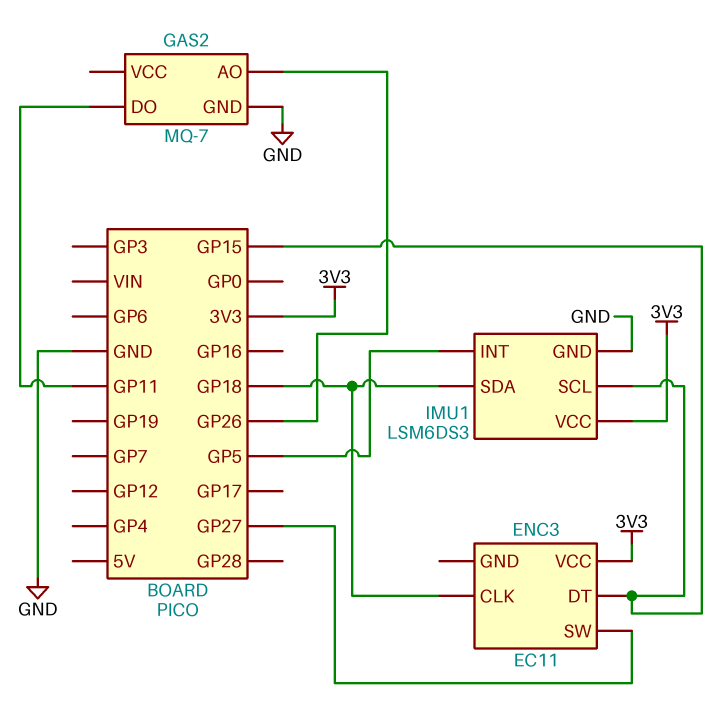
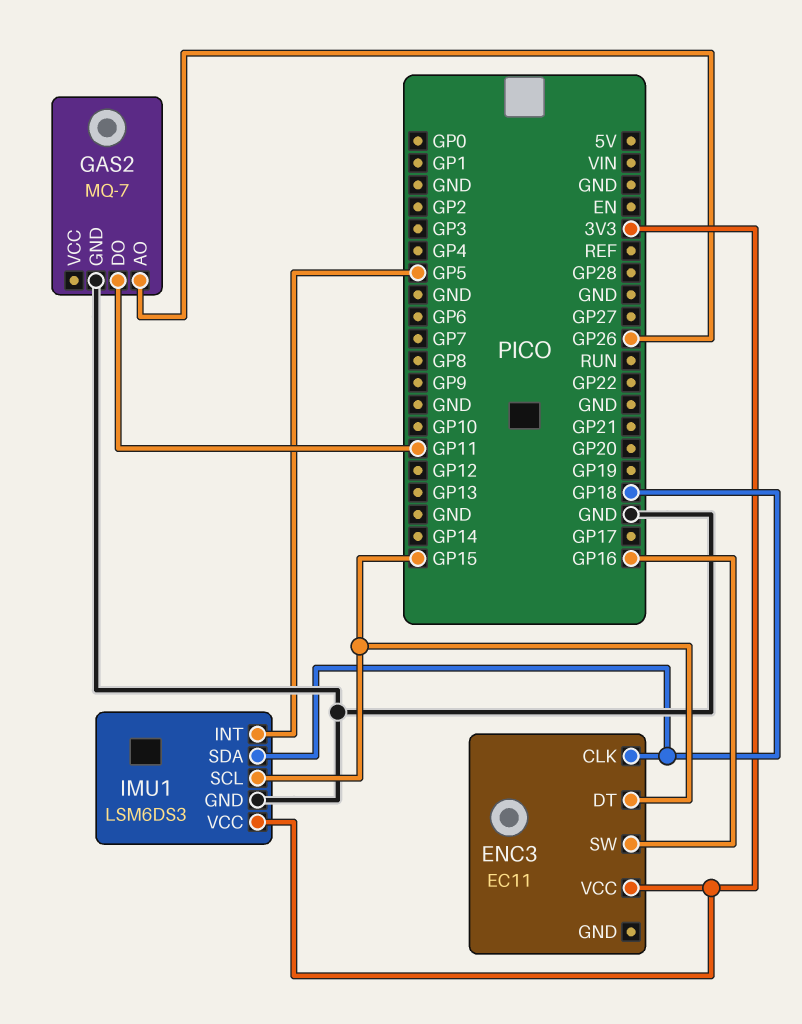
ENC3 pin SW: GP27 -> GP16

